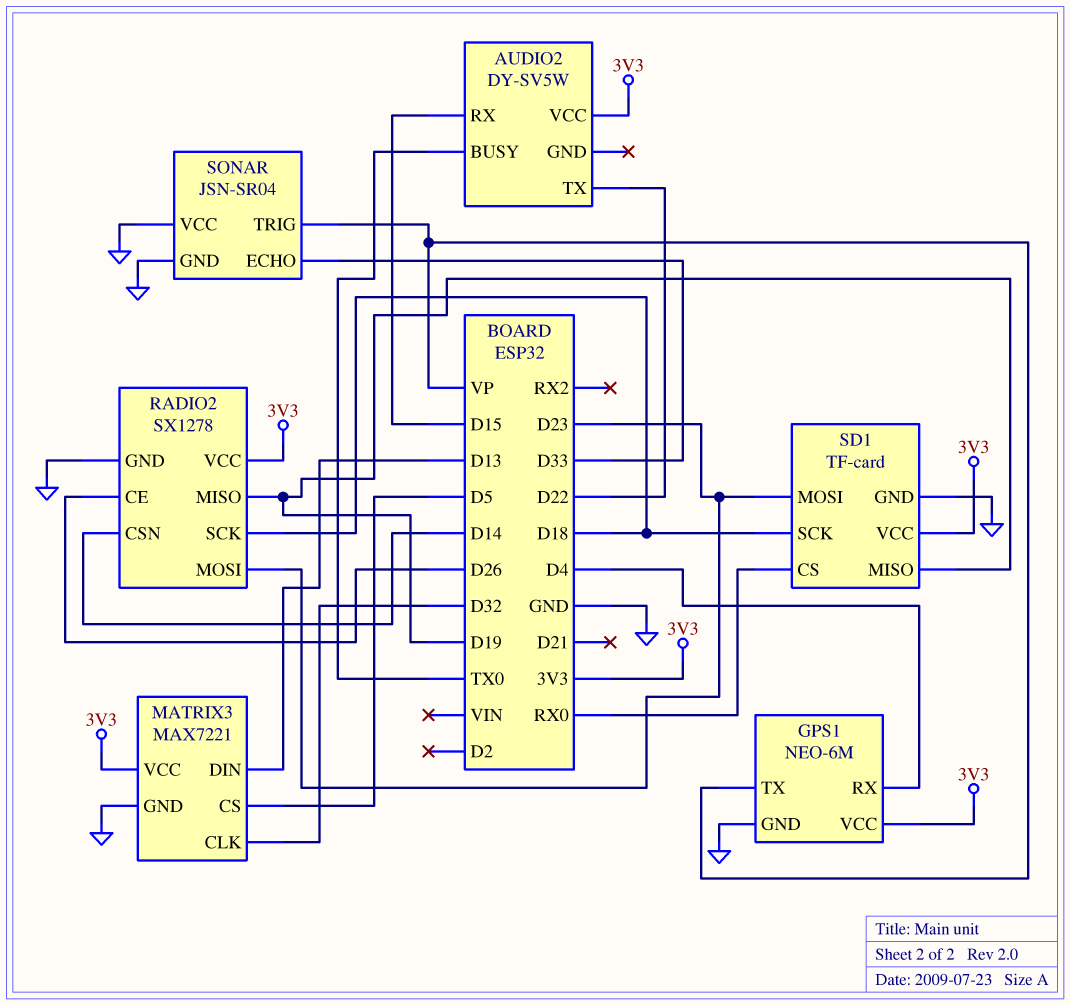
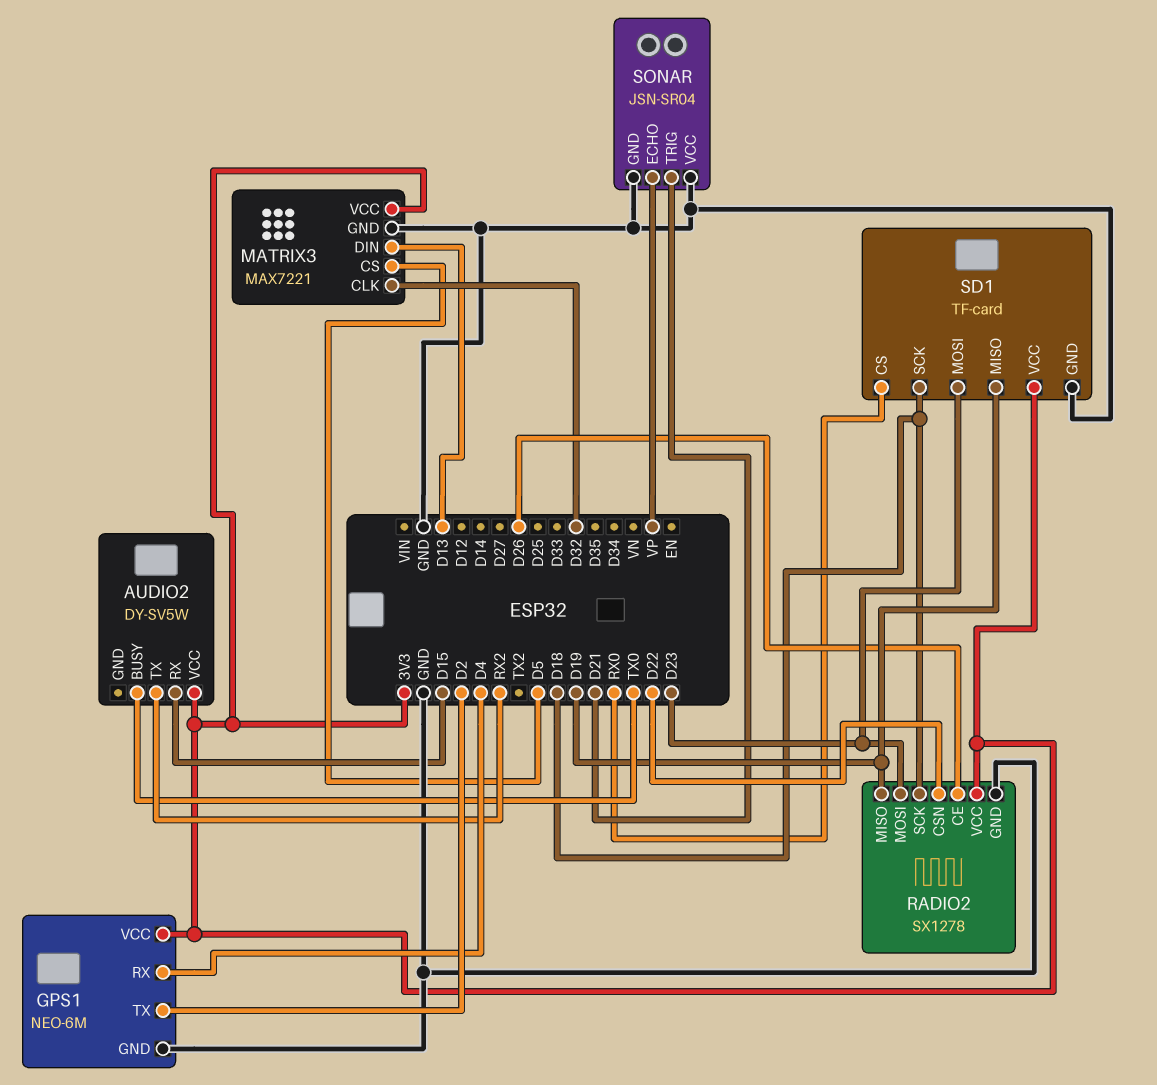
AUDIO2 pin TX: D22 -> RX2
GPS1 pin TX: VP -> D2
RADIO2 pin CSN: D14 -> D22
SONAR pin ECHO: D33 -> VP
SONAR pin TRIG: VP -> D21

